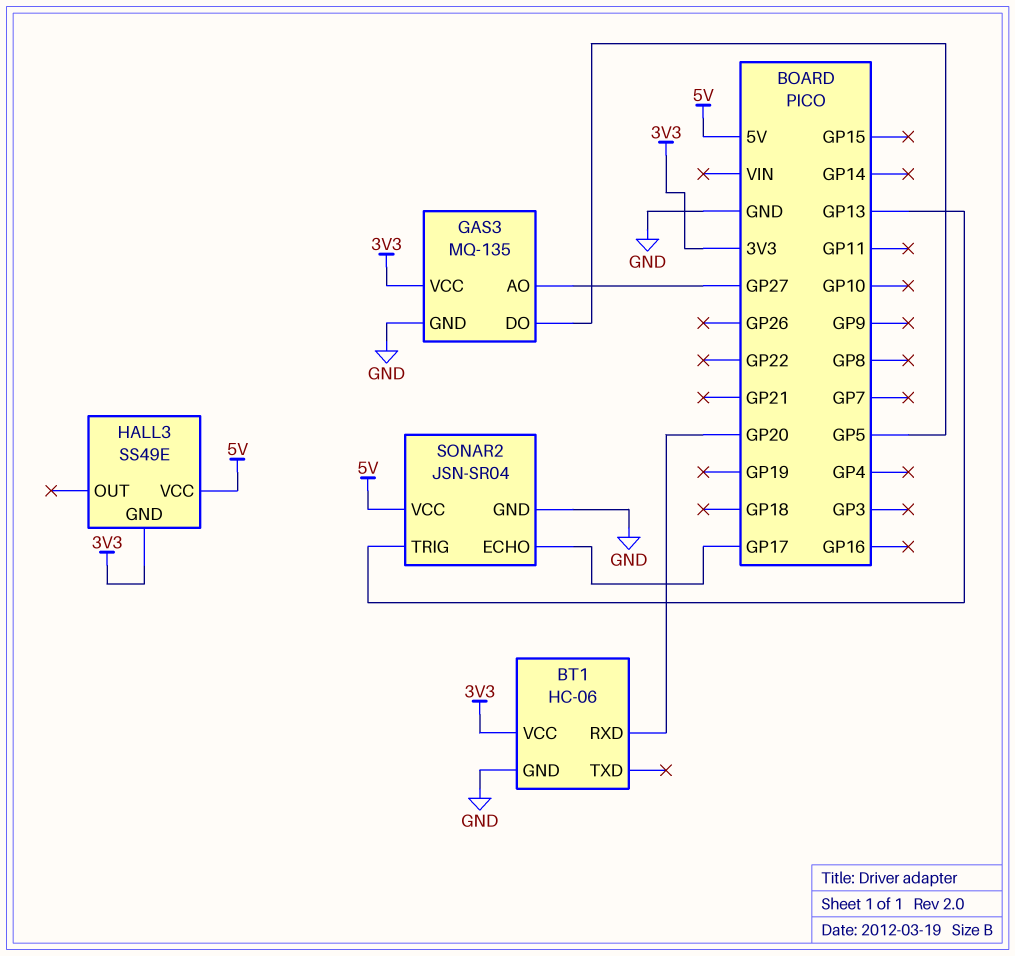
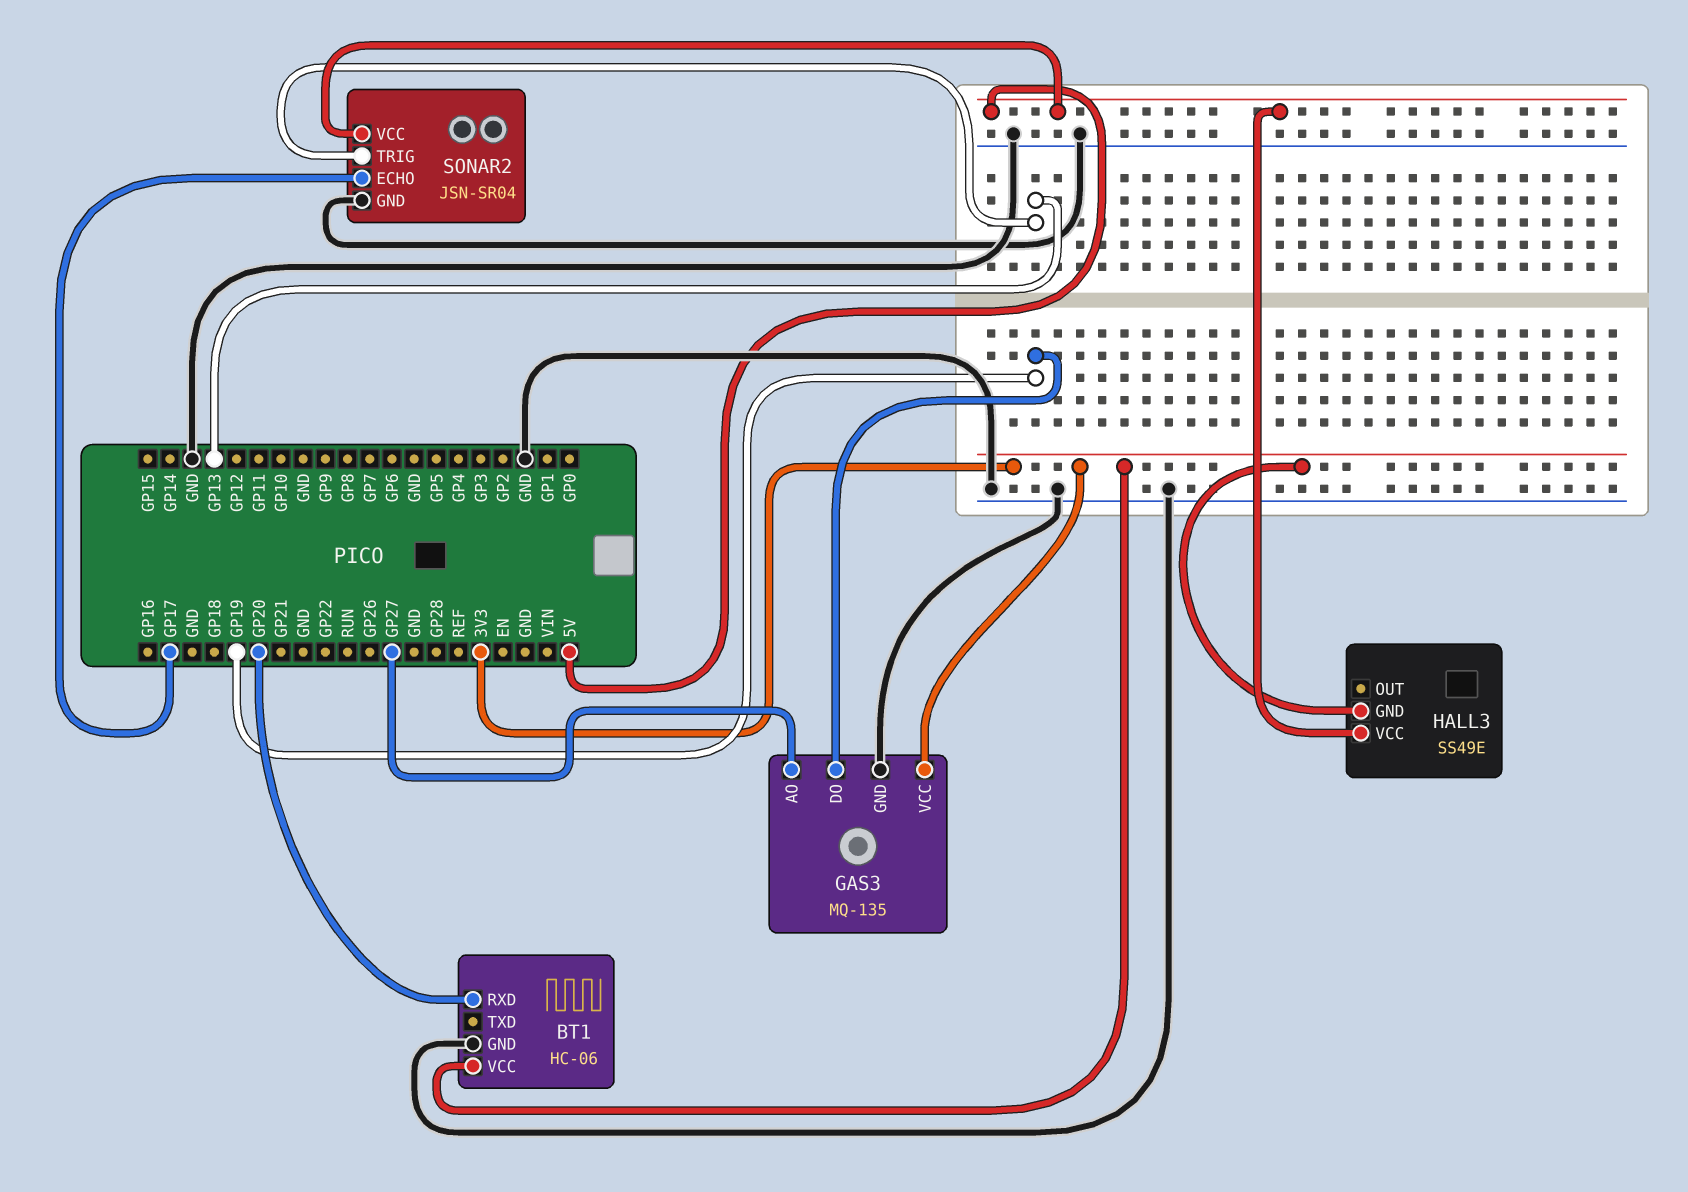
GAS3 pin DO: GP5 -> GP19

